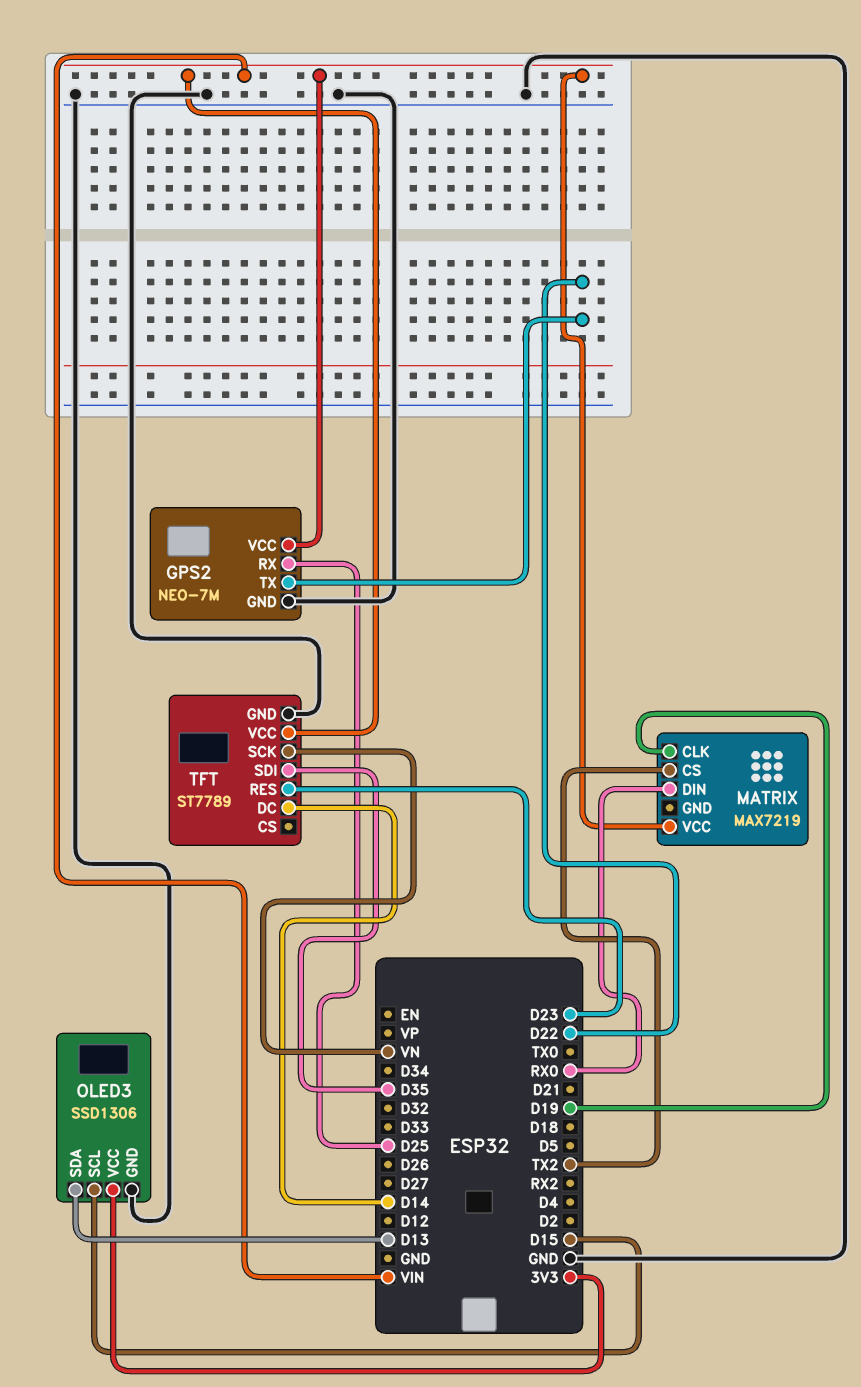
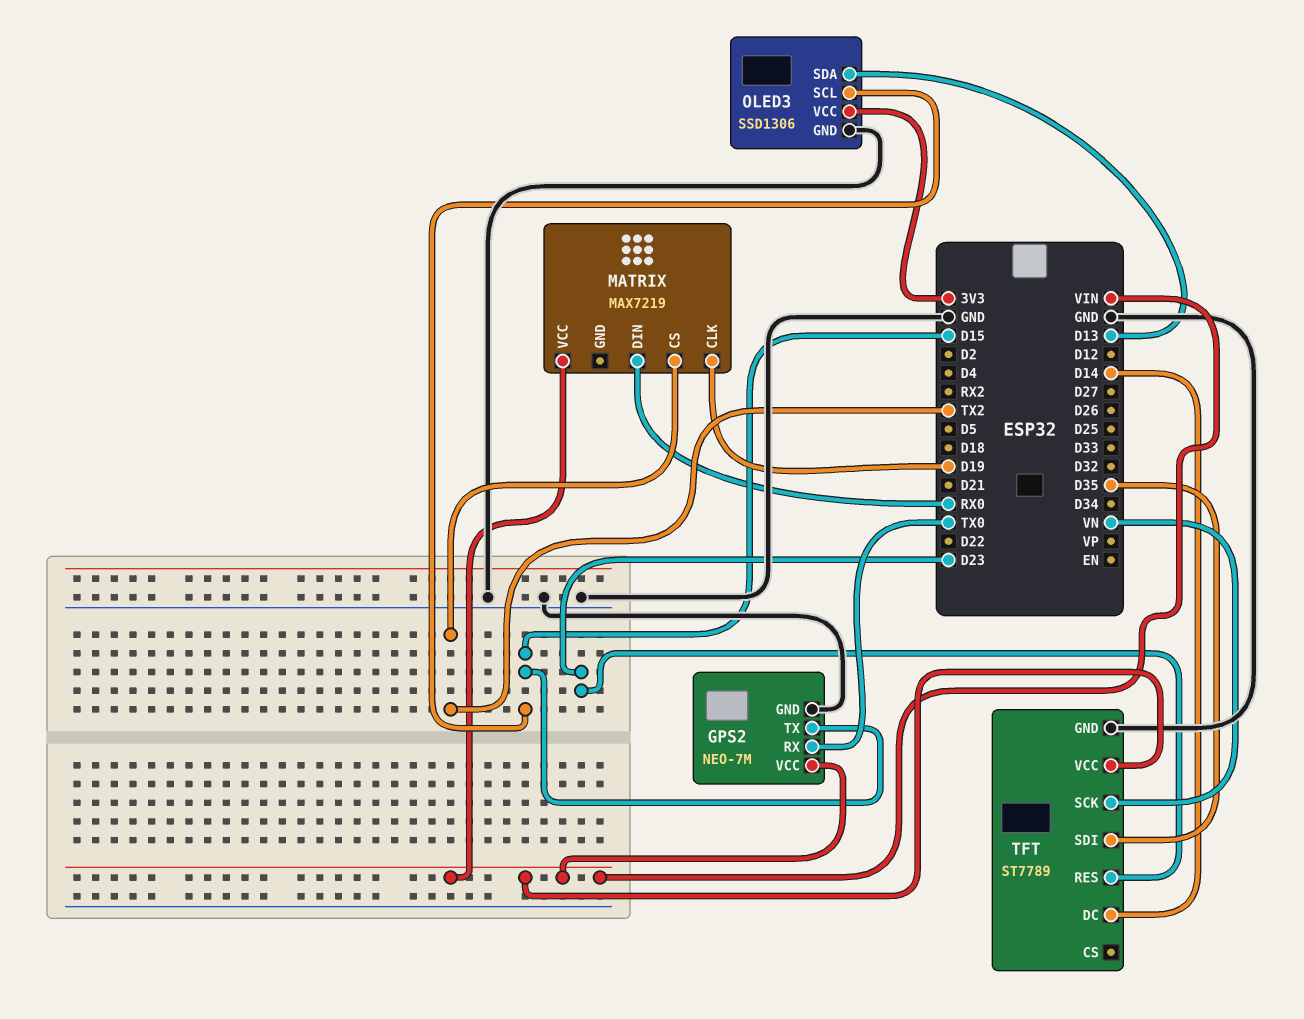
GPS2 pin RX: D25 -> TX0
GPS2 pin TX: D22 -> D15

